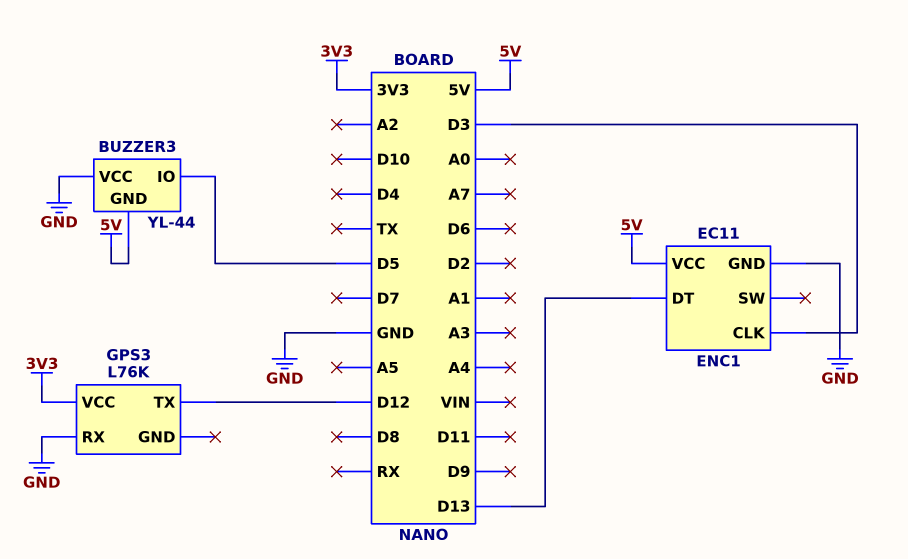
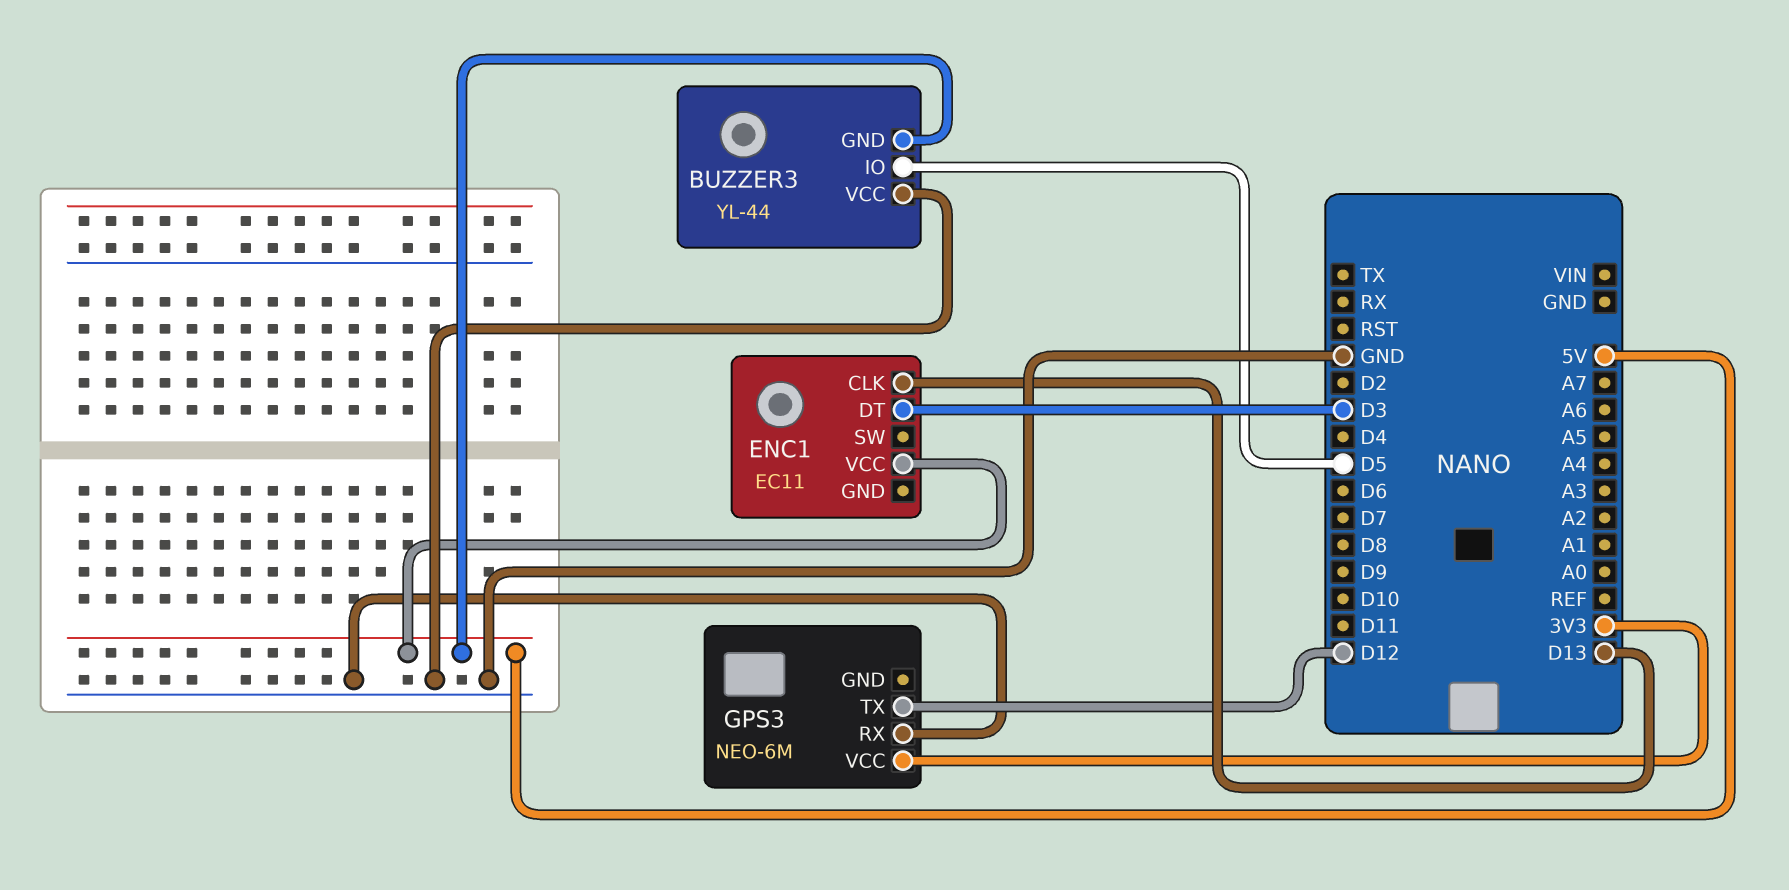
ENC1 pin CLK: D3 -> D13
ENC1 pin DT: D13 -> D3
ENC1 pin GND: GND -> none
GPS3: L76K -> NEO-6M

